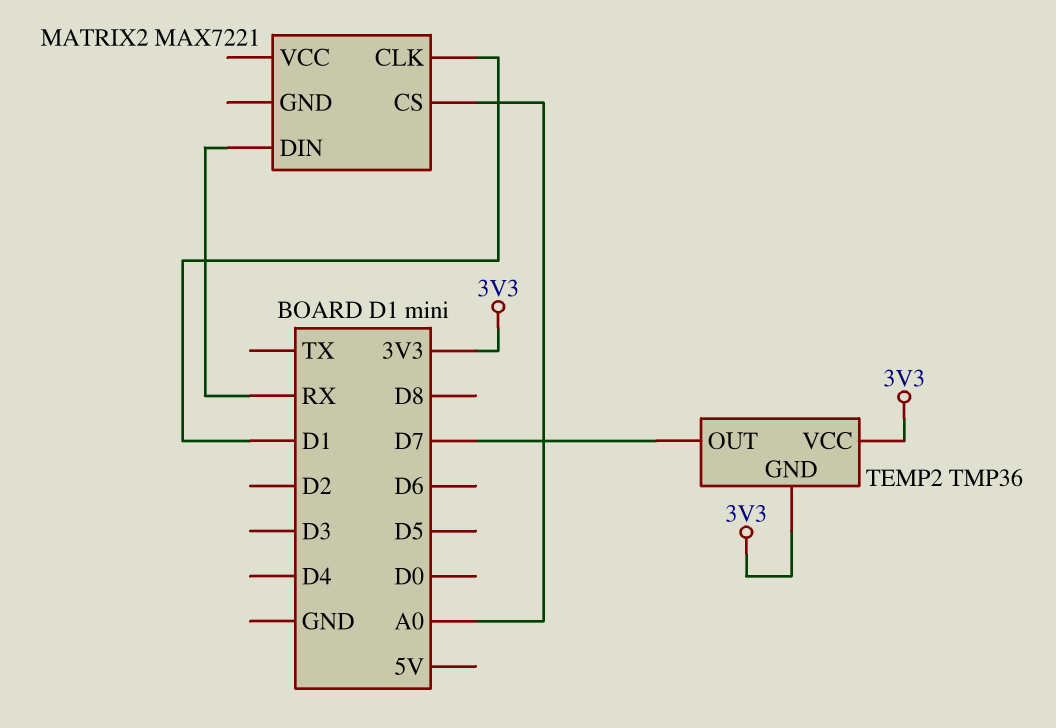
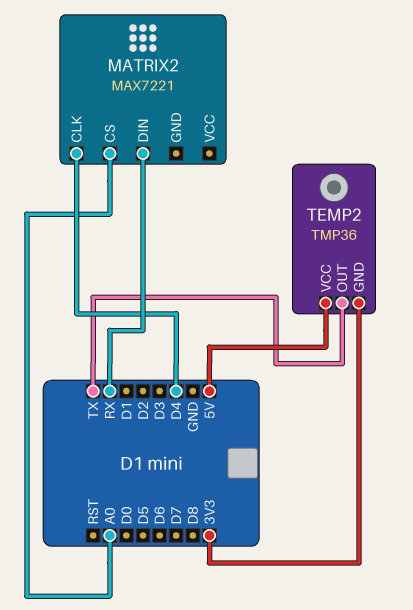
MATRIX2 pin CLK: D1 -> D4
TEMP2 pin OUT: D7 -> TX
TEMP2 pin VCC: 3V3 -> 5V

